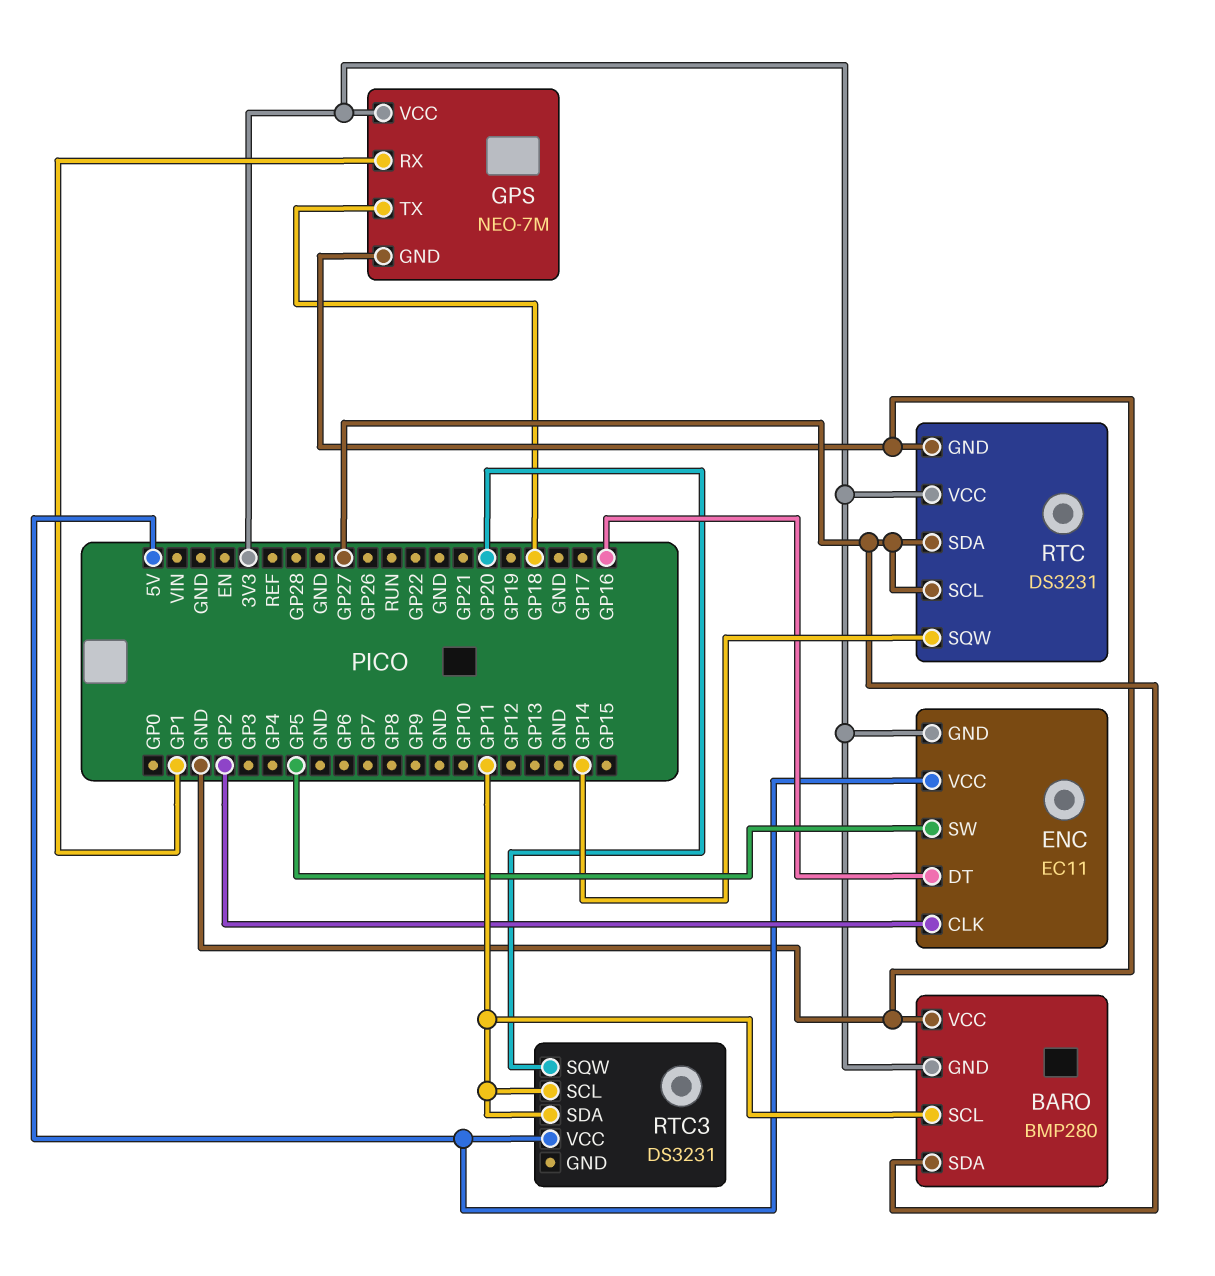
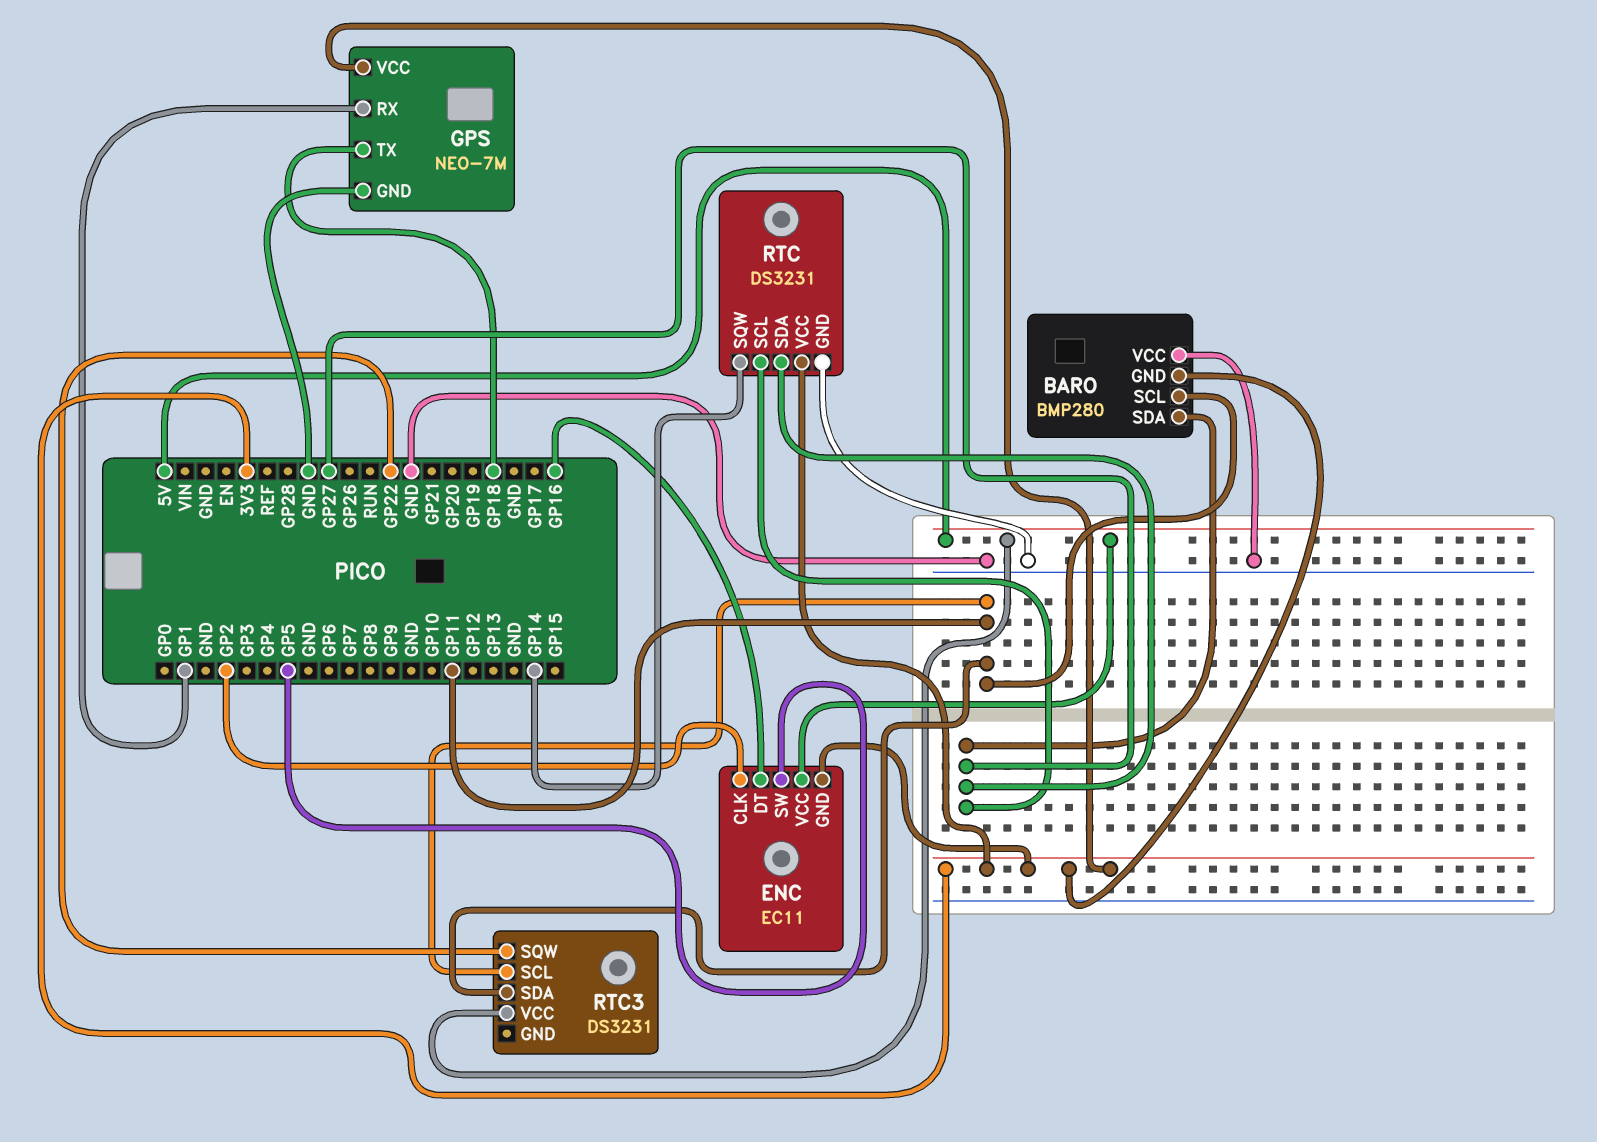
RTC3 pin SQW: GP20 -> GP22

